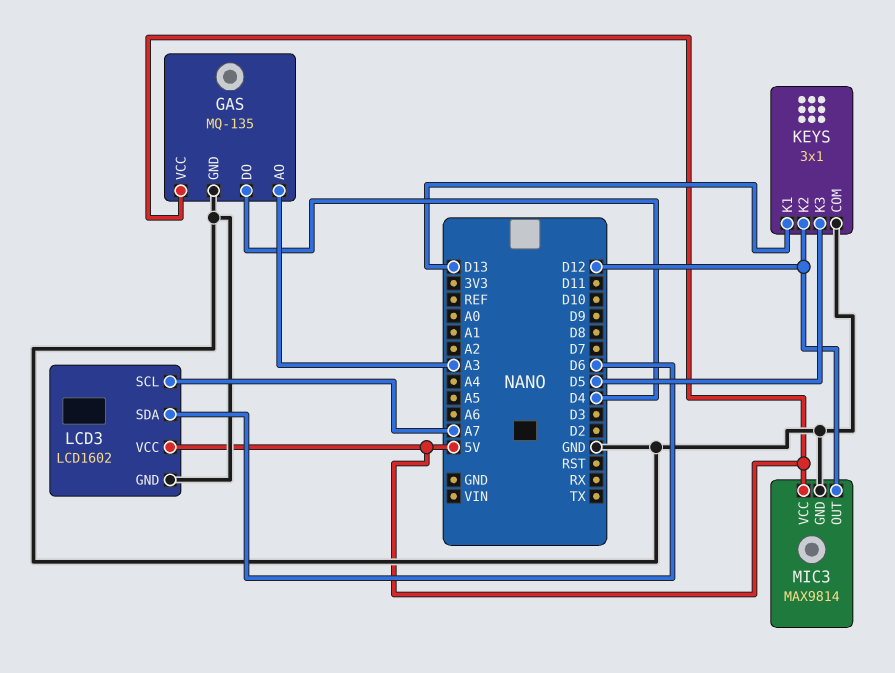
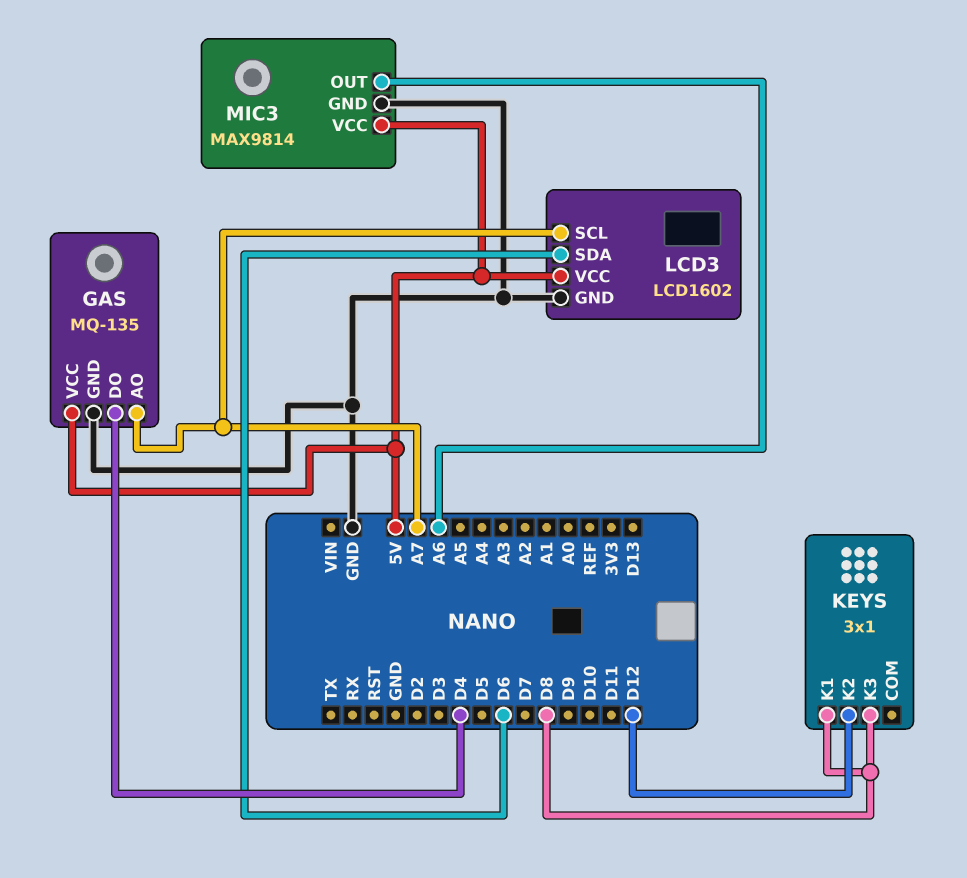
GAS pin AO: A3 -> A7
KEYS pin COM: GND -> none
KEYS pin K1: D13 -> D8
KEYS pin K3: D5 -> D8
MIC3 pin OUT: D12 -> A6

